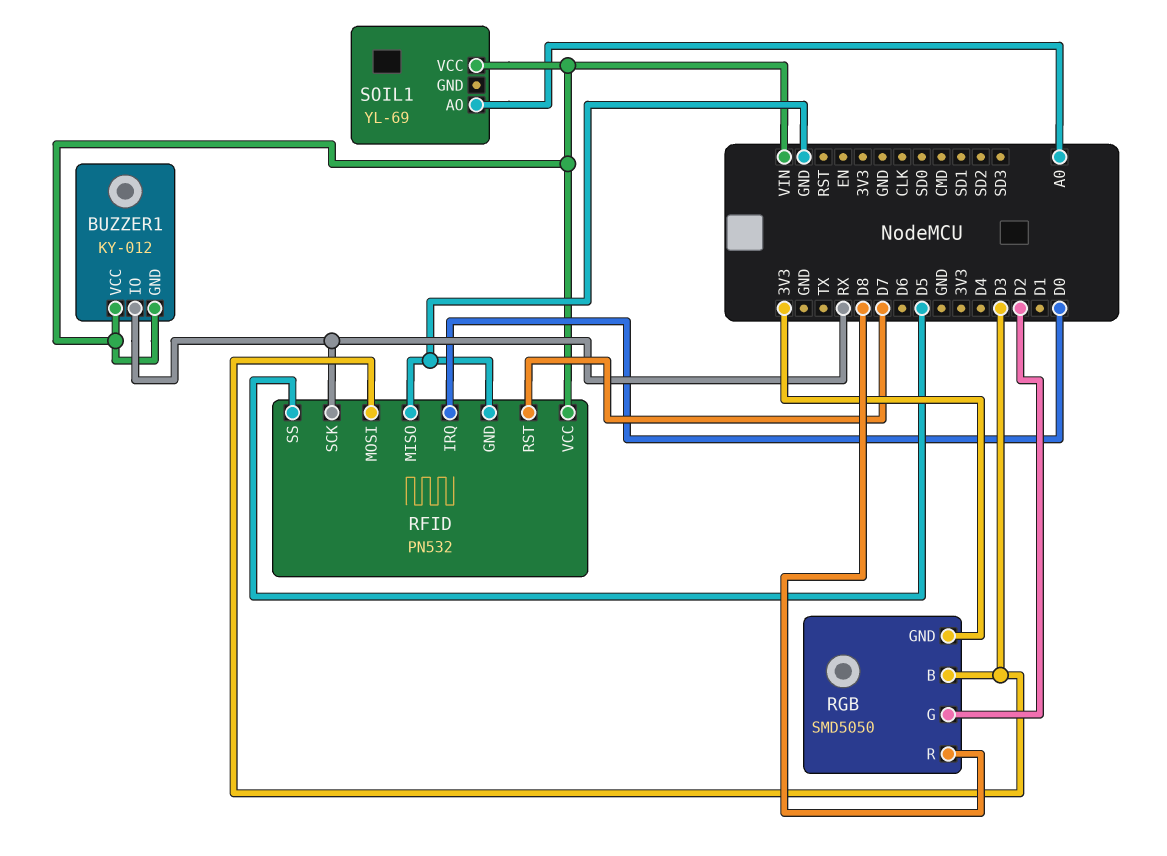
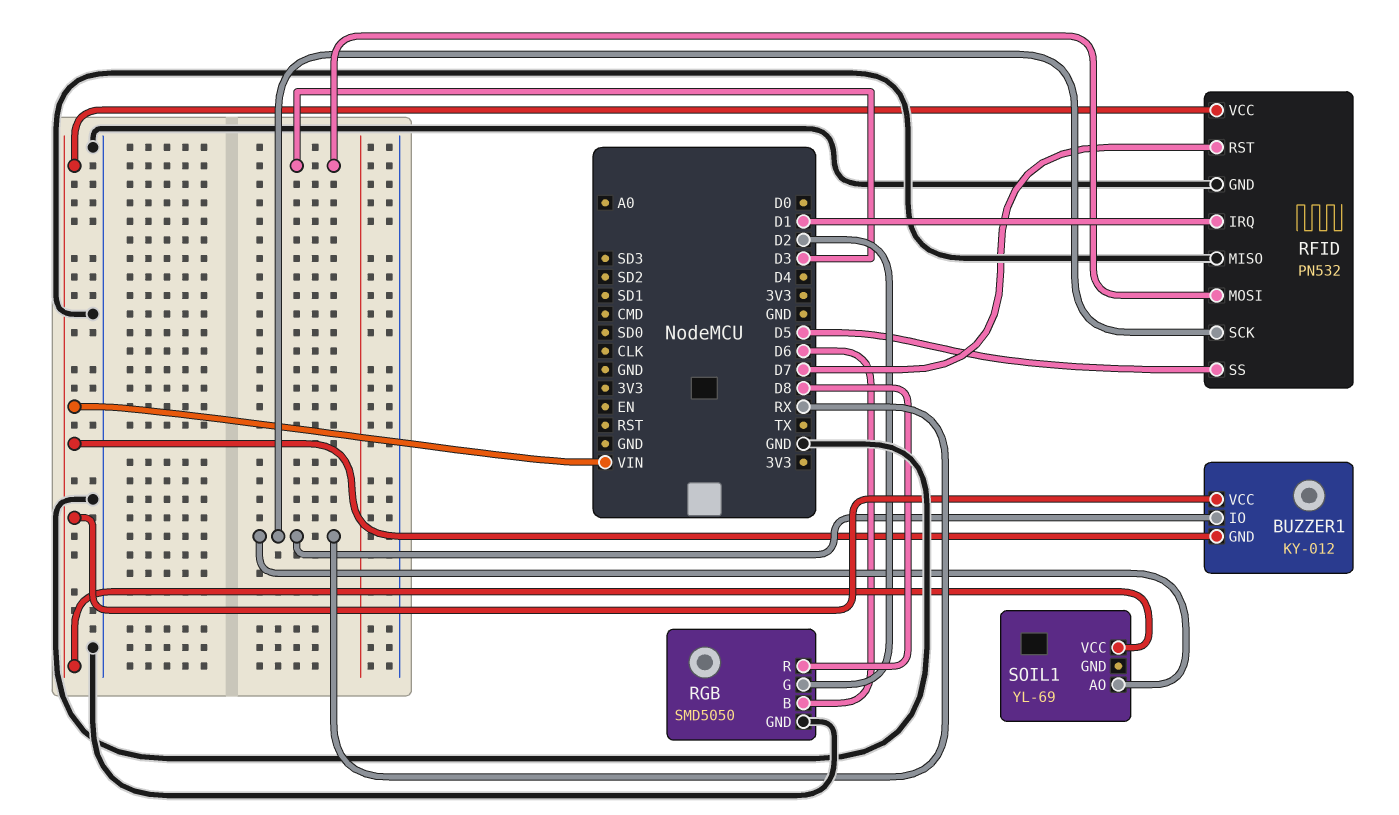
RFID pin IRQ: D0 -> D1
RGB pin B: D3 -> D6
RGB pin GND: 3V3 -> GND
SOIL1 pin AO: A0 -> RX

